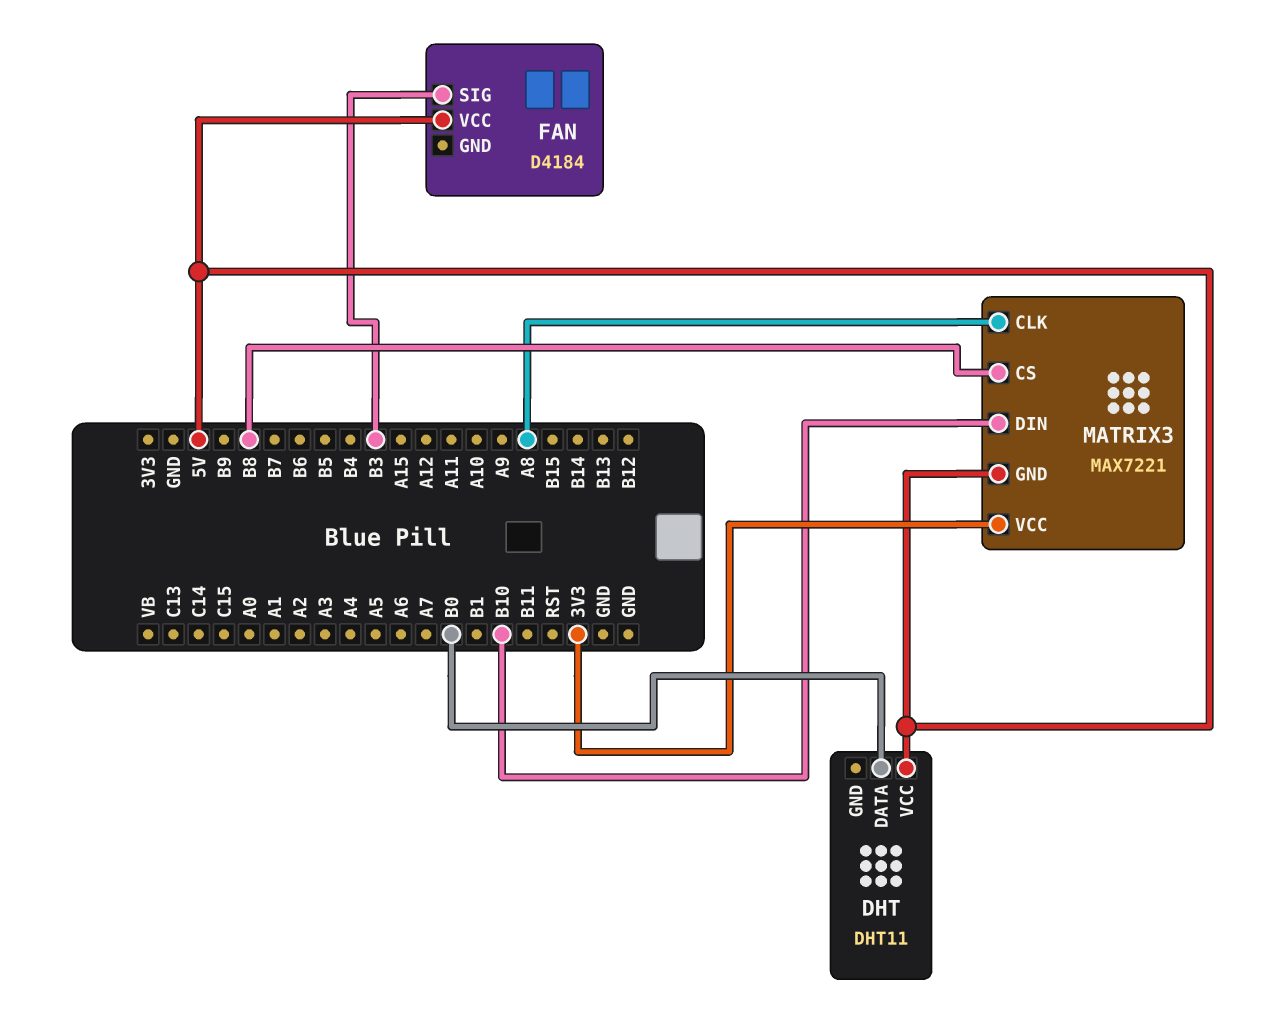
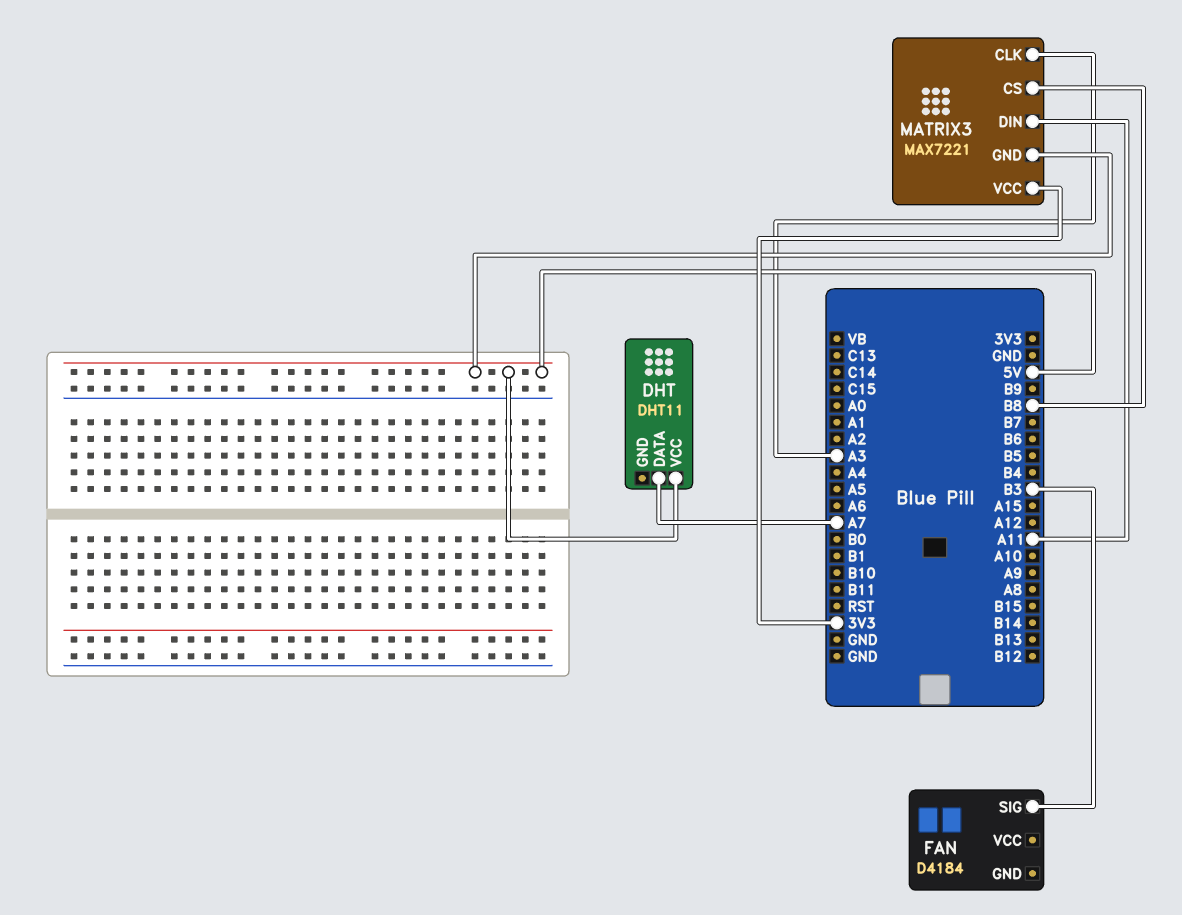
DHT pin DATA: B0 -> A7
FAN pin VCC: 5V -> none
MATRIX3 pin CLK: A8 -> A3
MATRIX3 pin DIN: B10 -> A11

